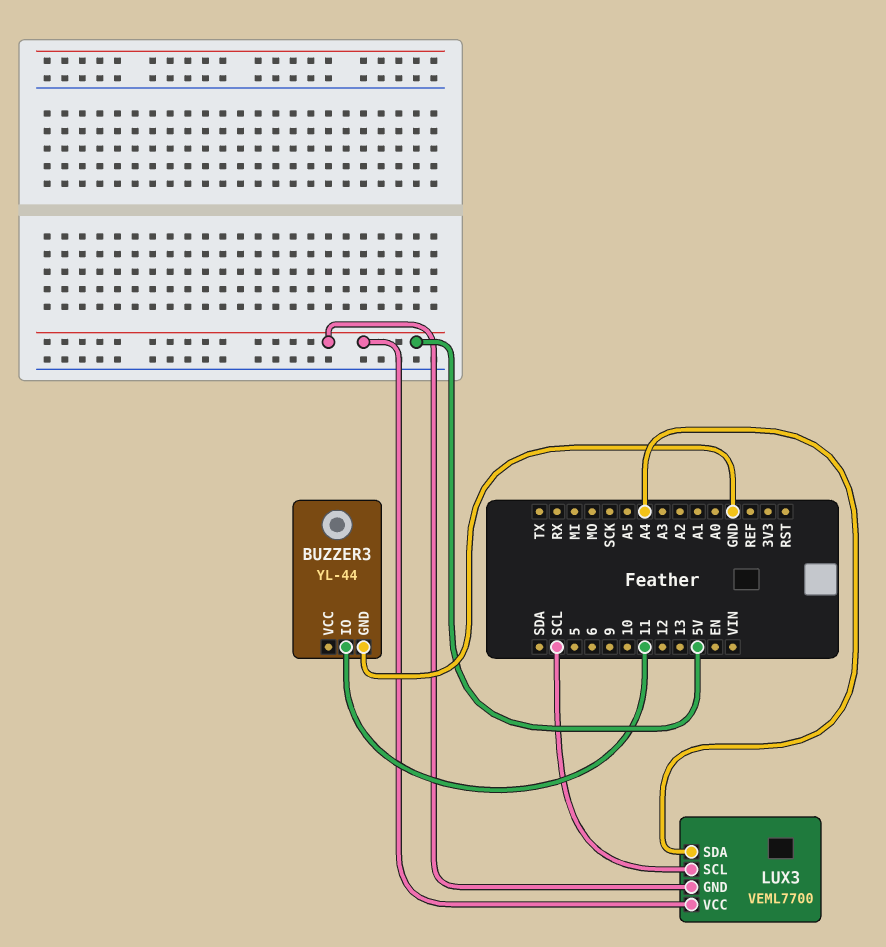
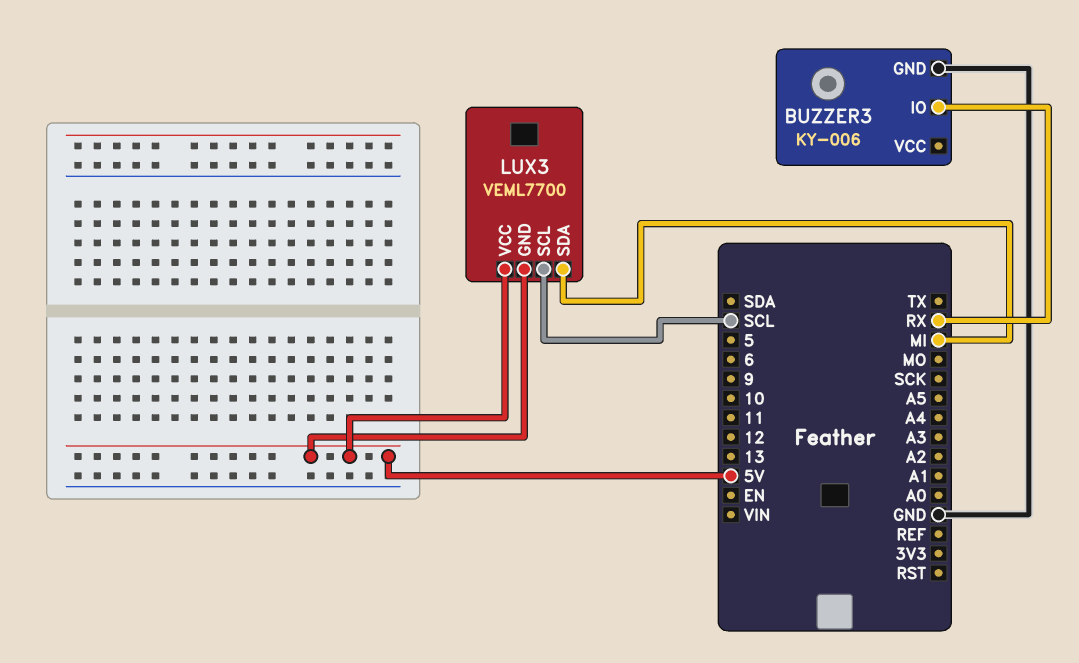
BUZZER3: YL-44 -> KY-006
BUZZER3 pin IO: 11 -> RX
LUX3 pin SDA: A4 -> MI

